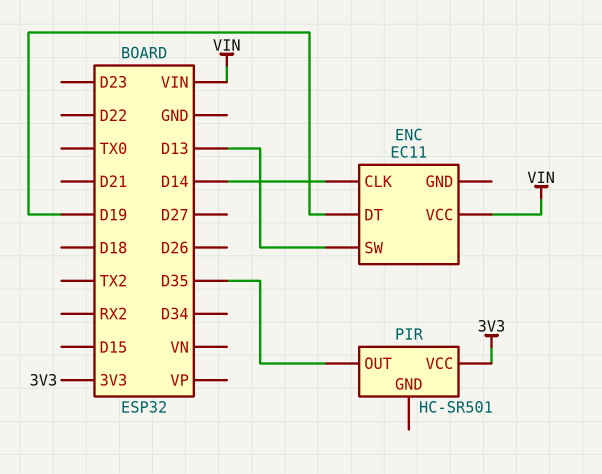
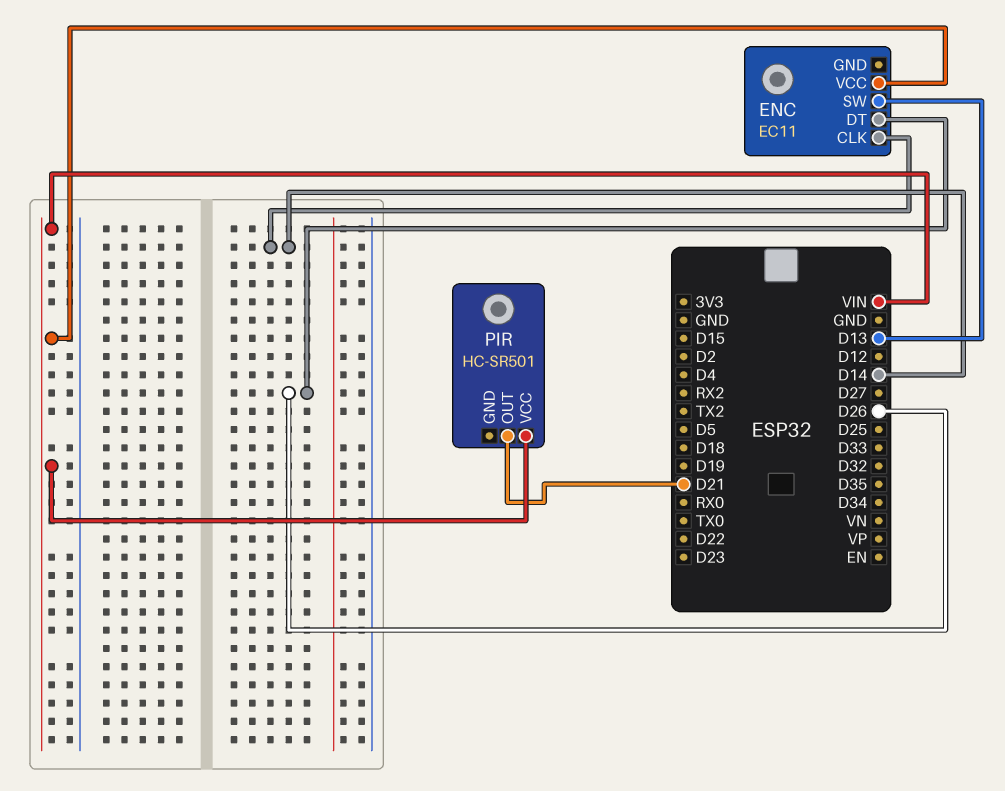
ENC pin DT: D19 -> D26
PIR pin OUT: D35 -> D21
PIR pin VCC: 3V3 -> VIN

